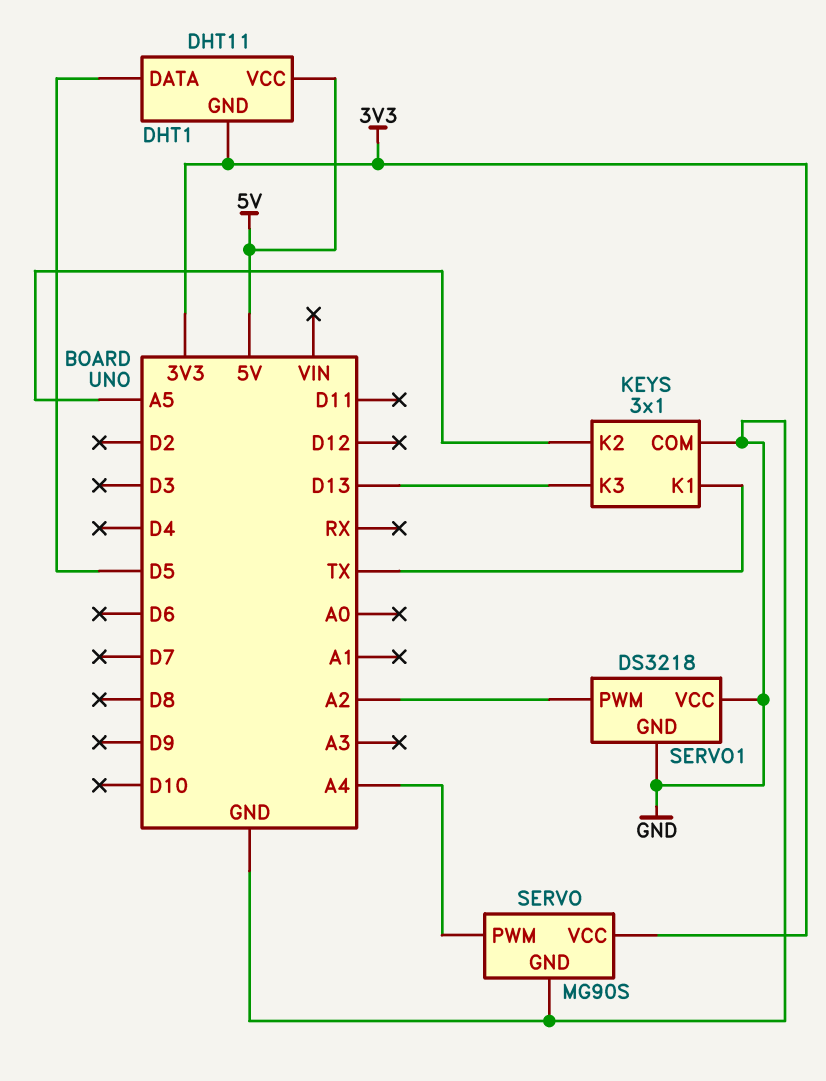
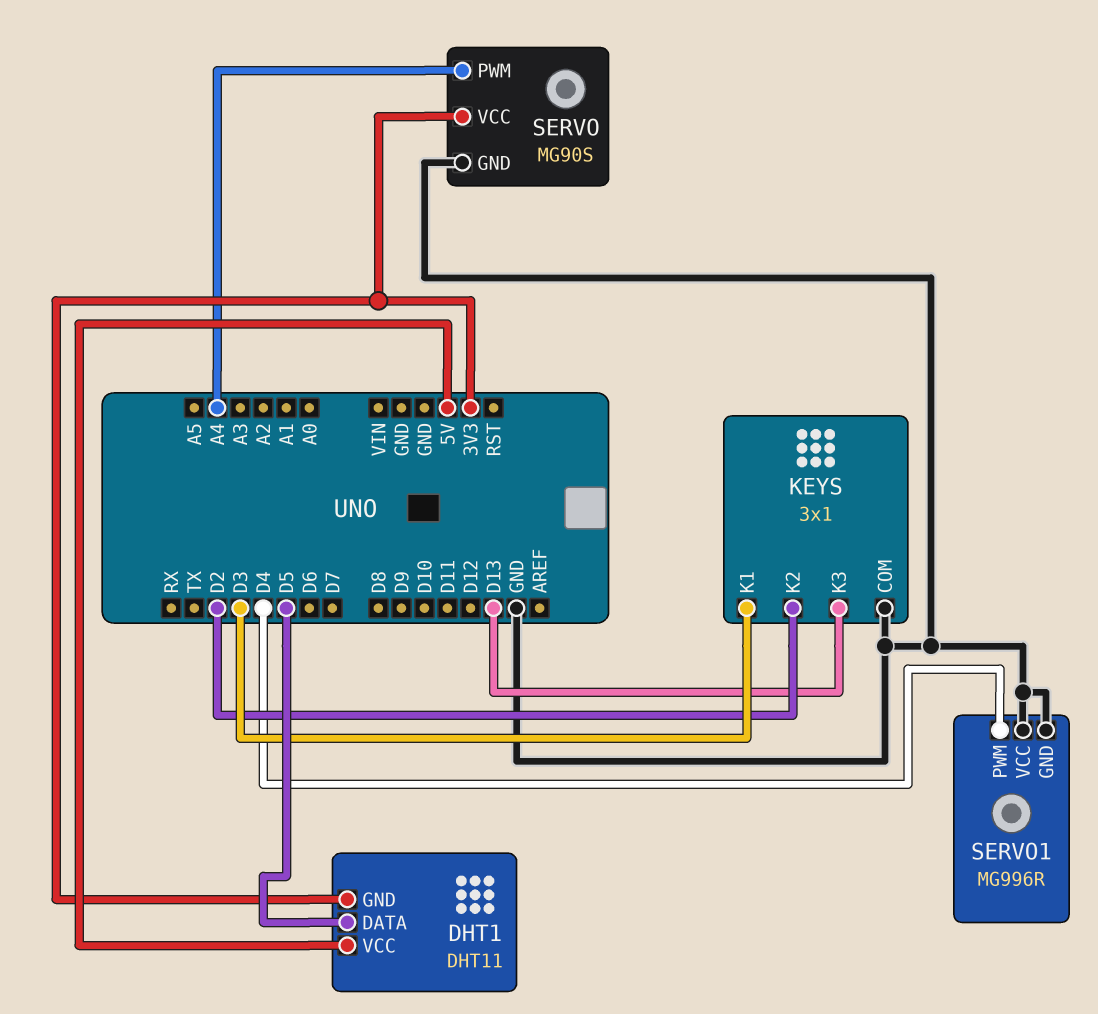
KEYS pin K1: TX -> D3
KEYS pin K2: A5 -> D2
SERVO1: DS3218 -> MG996R
SERVO1 pin PWM: A2 -> D4

